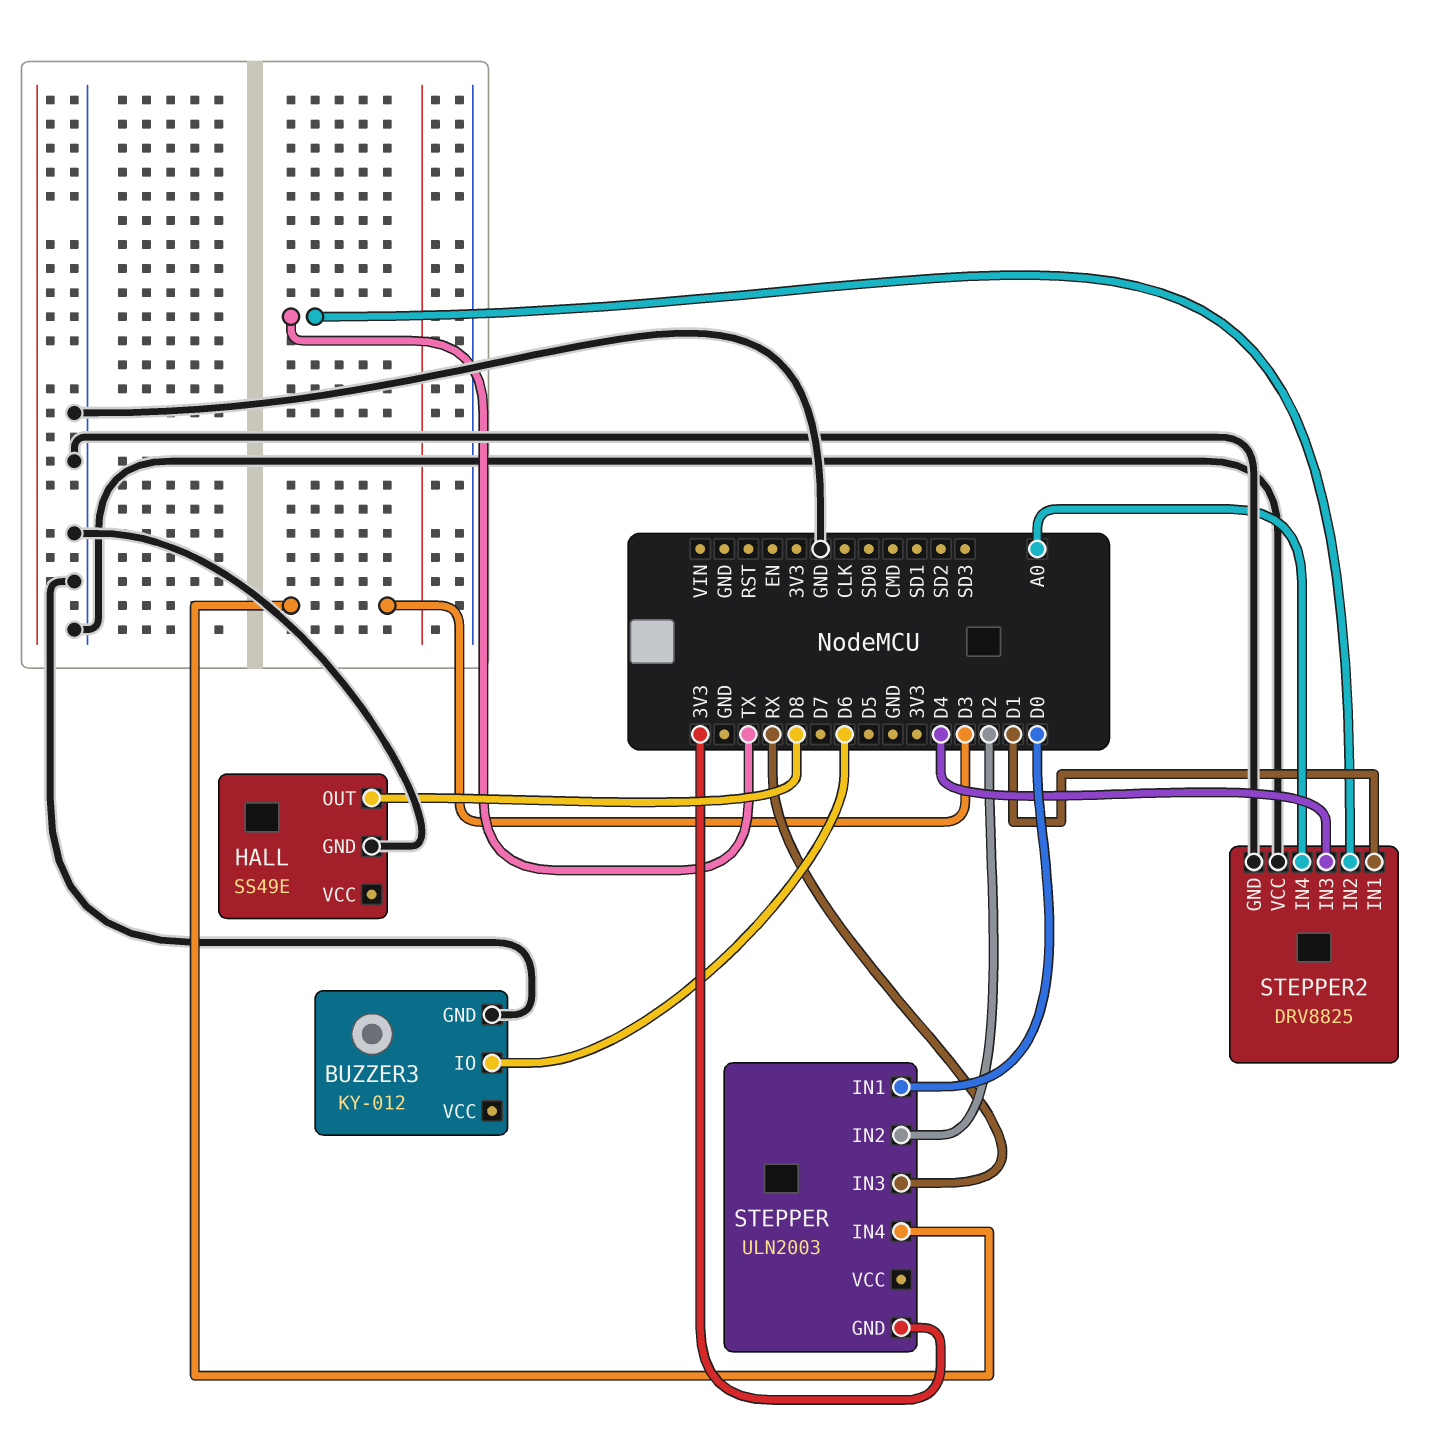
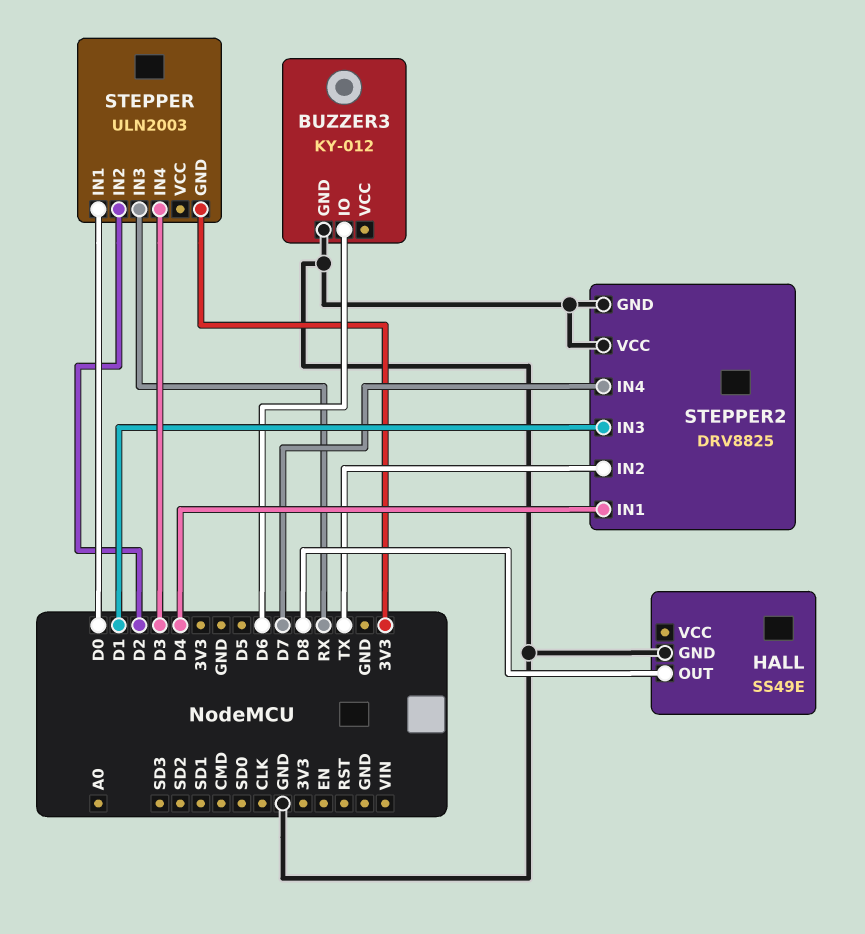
STEPPER2 pin IN1: D1 -> D4
STEPPER2 pin IN3: D4 -> D1
STEPPER2 pin IN4: A0 -> D7

